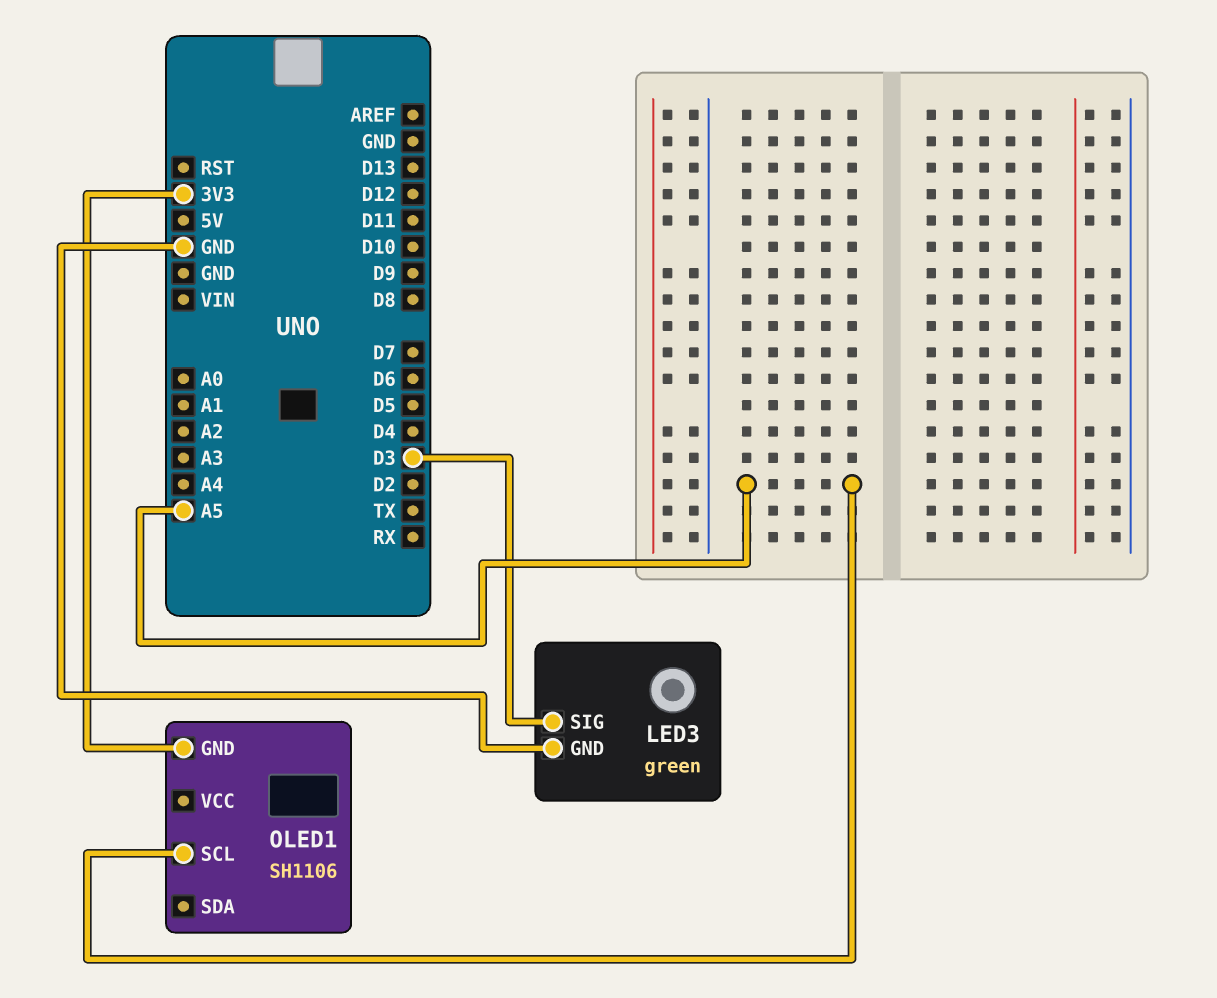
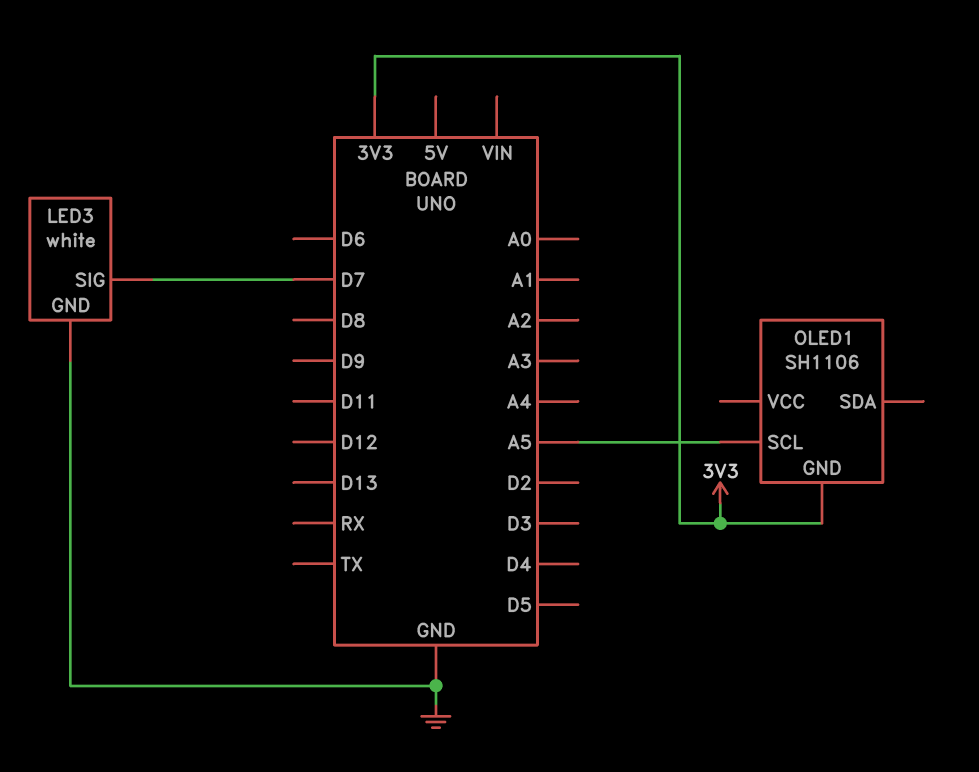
LED3: green -> white
LED3 pin SIG: D3 -> D7

